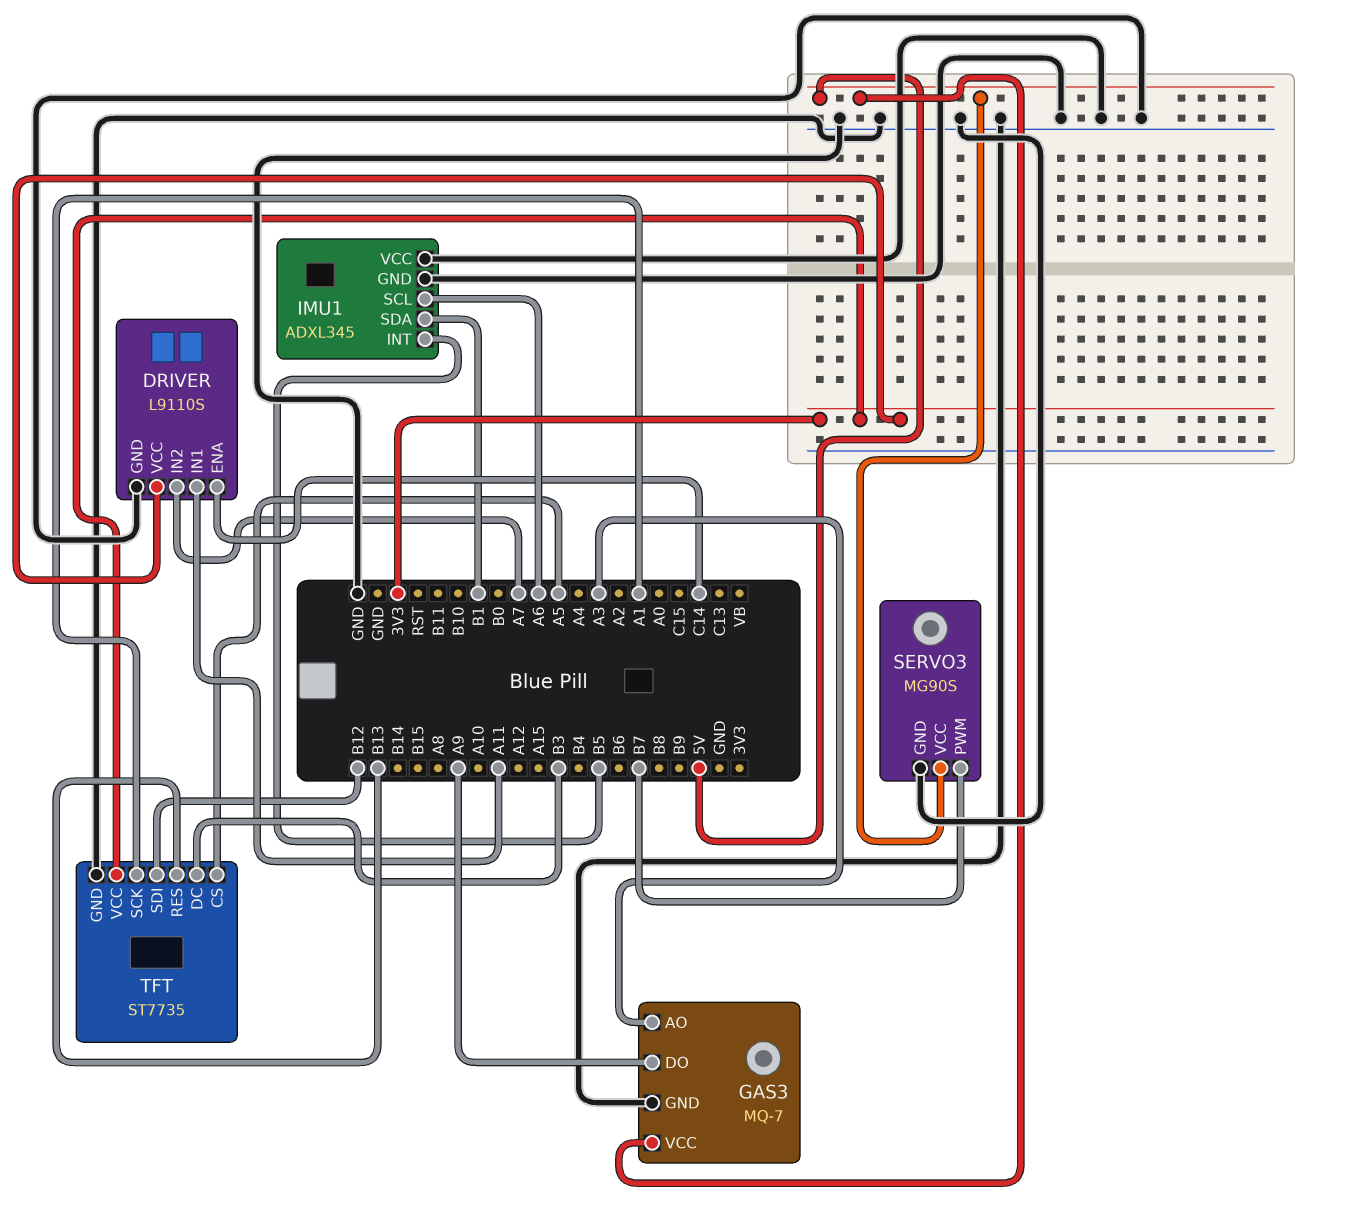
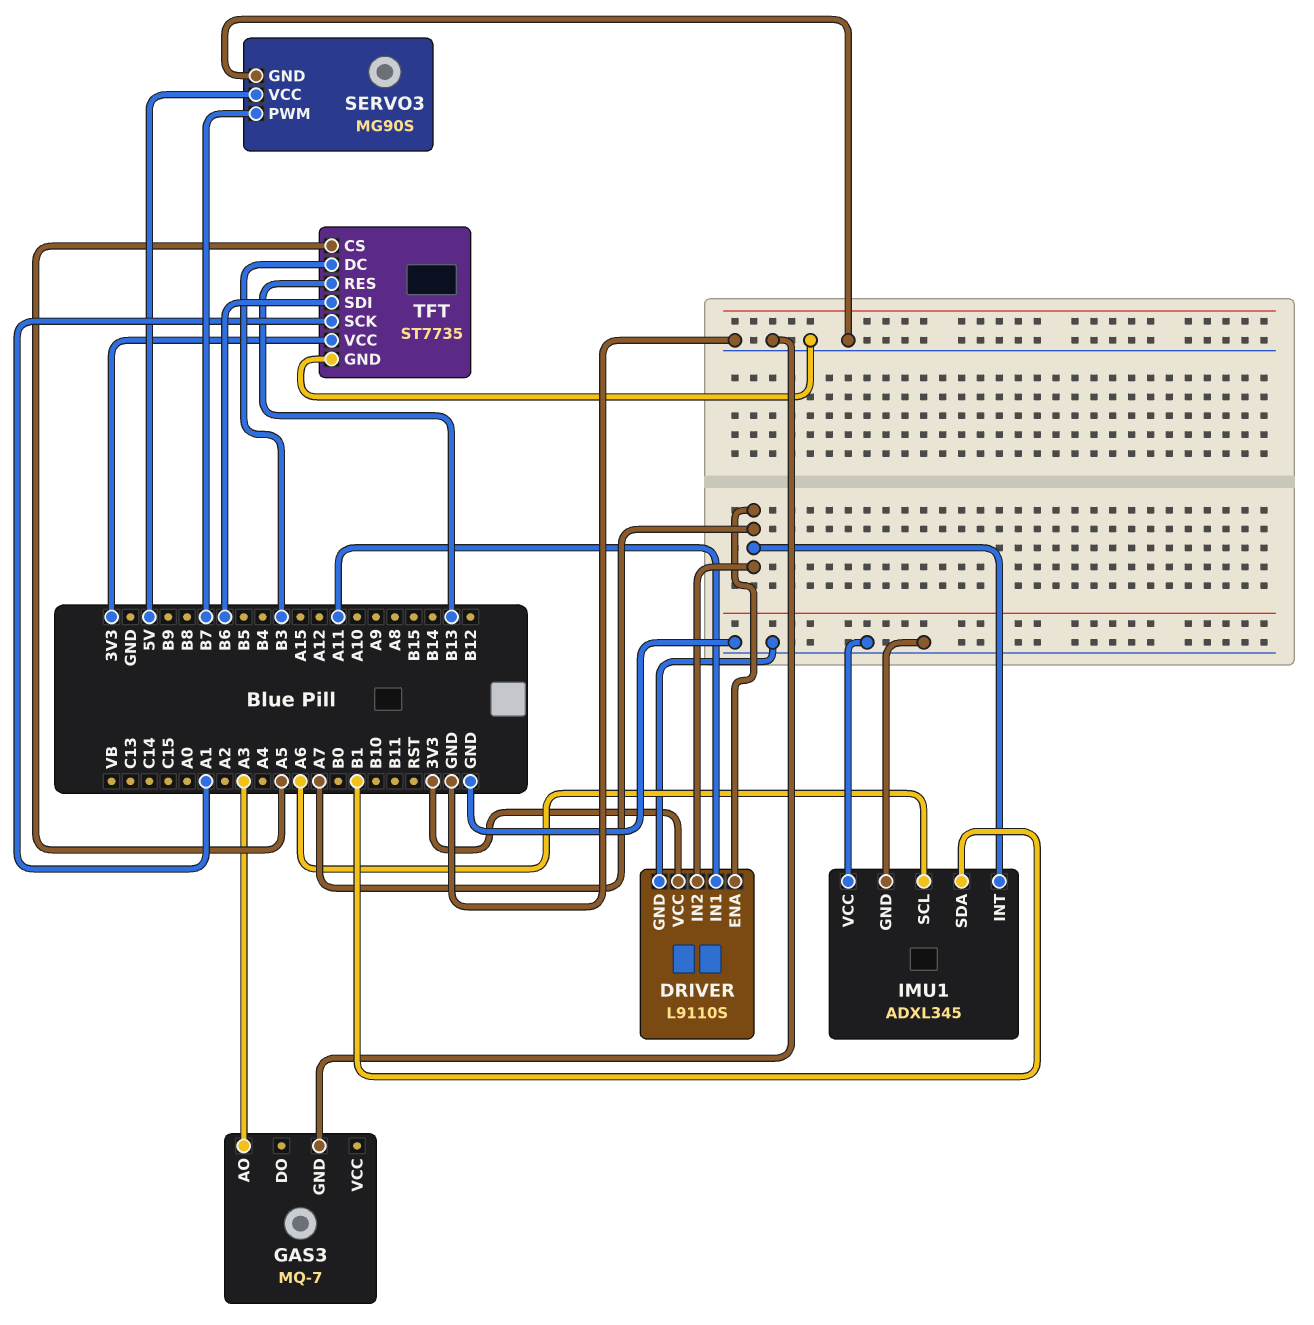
DRIVER pin ENA: C14 -> A7
GAS3 pin DO: A9 -> none
GAS3 pin VCC: 5V -> none
IMU1 pin INT: B5 -> A7
TFT pin SDI: B12 -> B6

